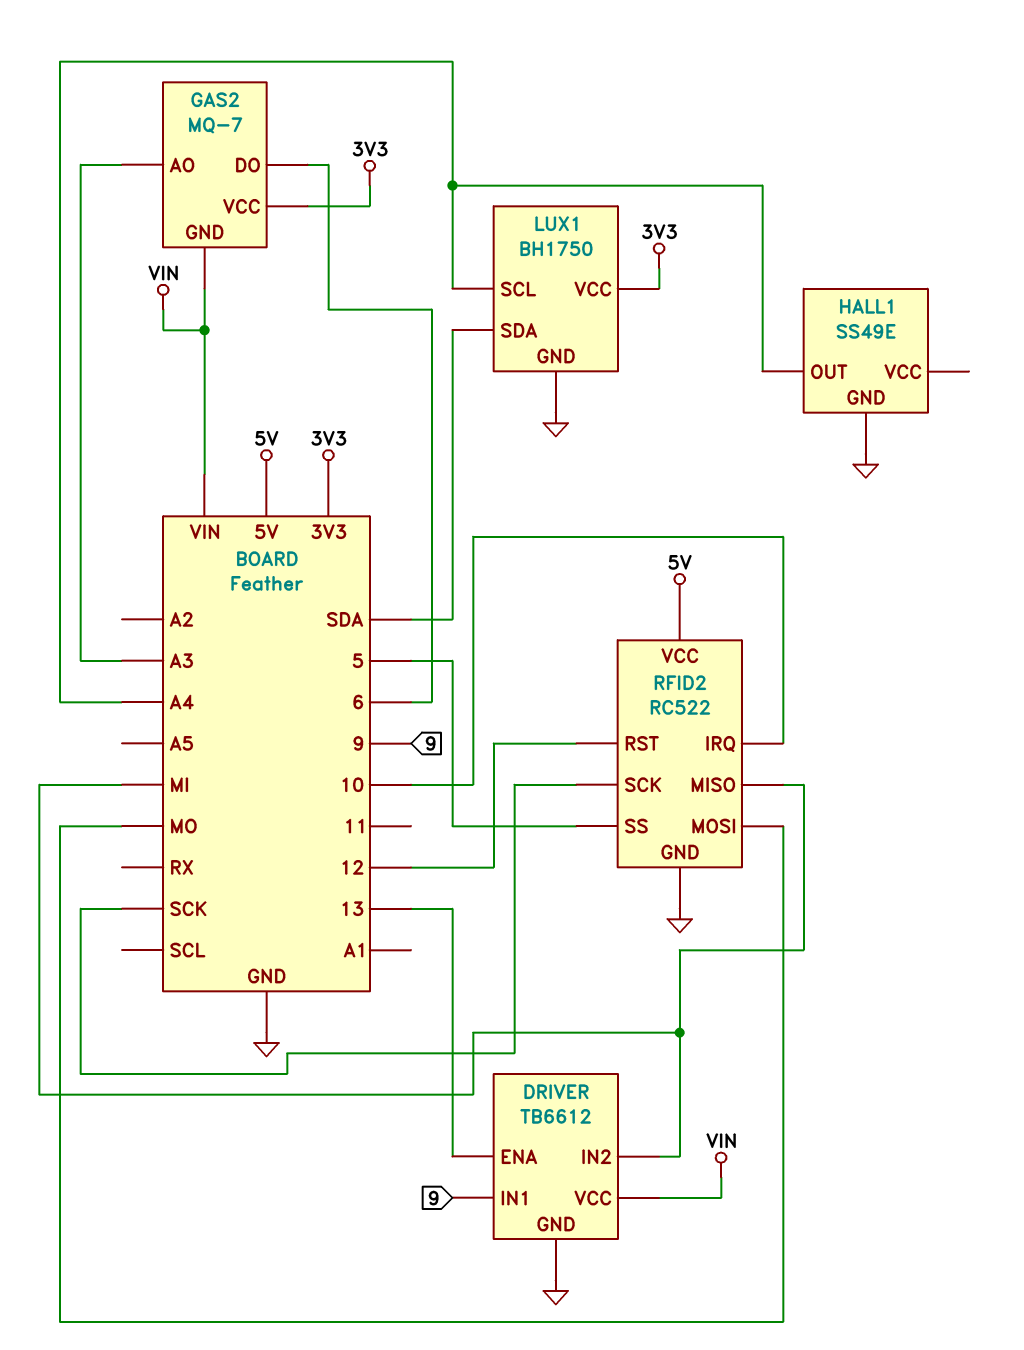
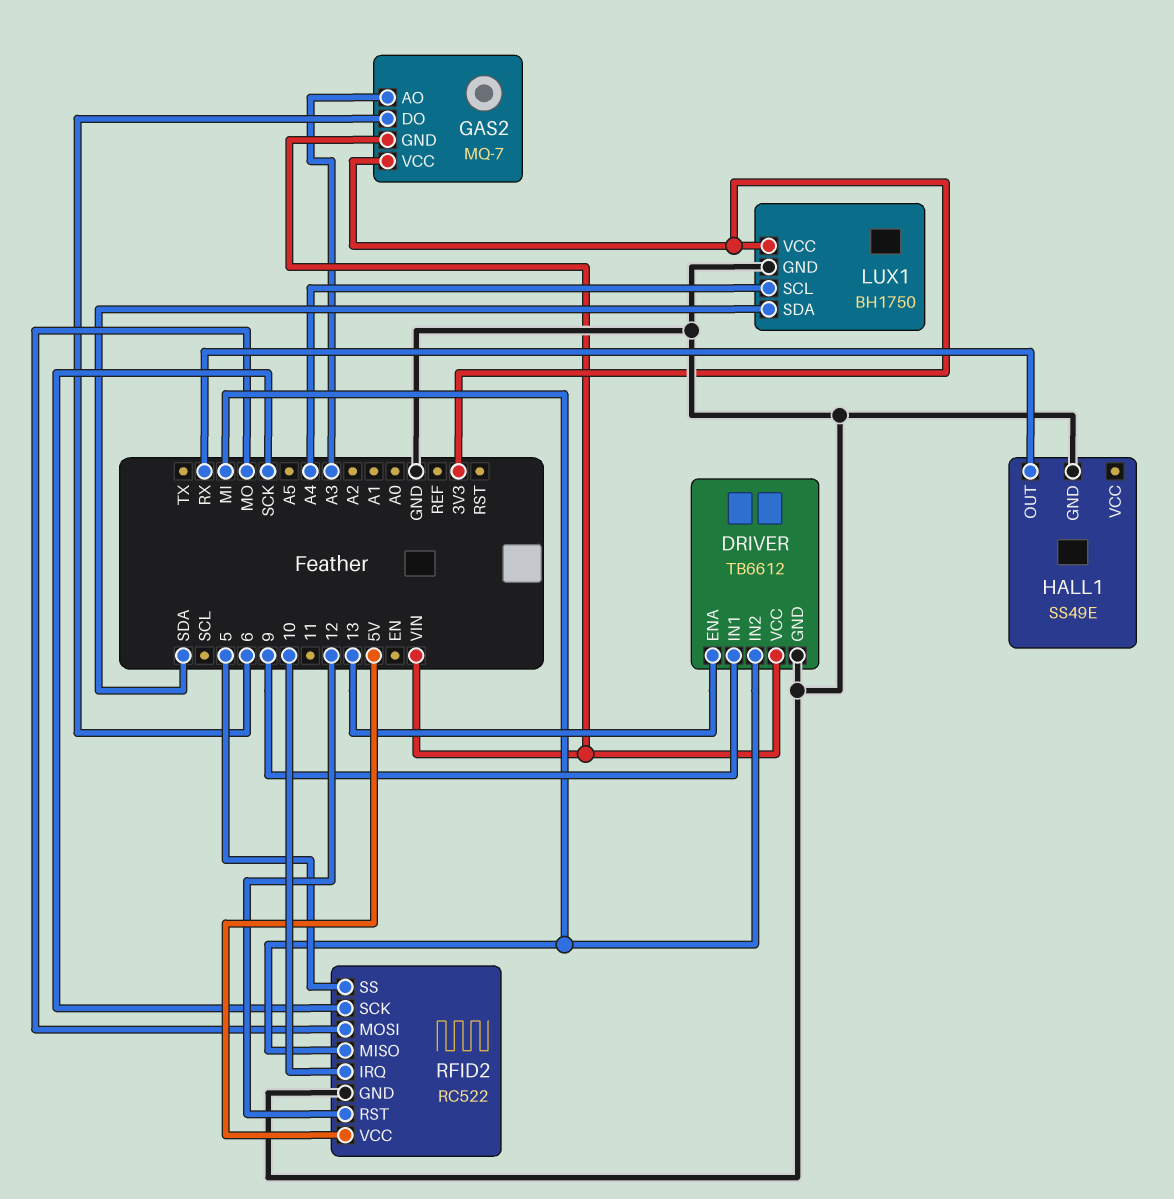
HALL1 pin OUT: A4 -> RX

